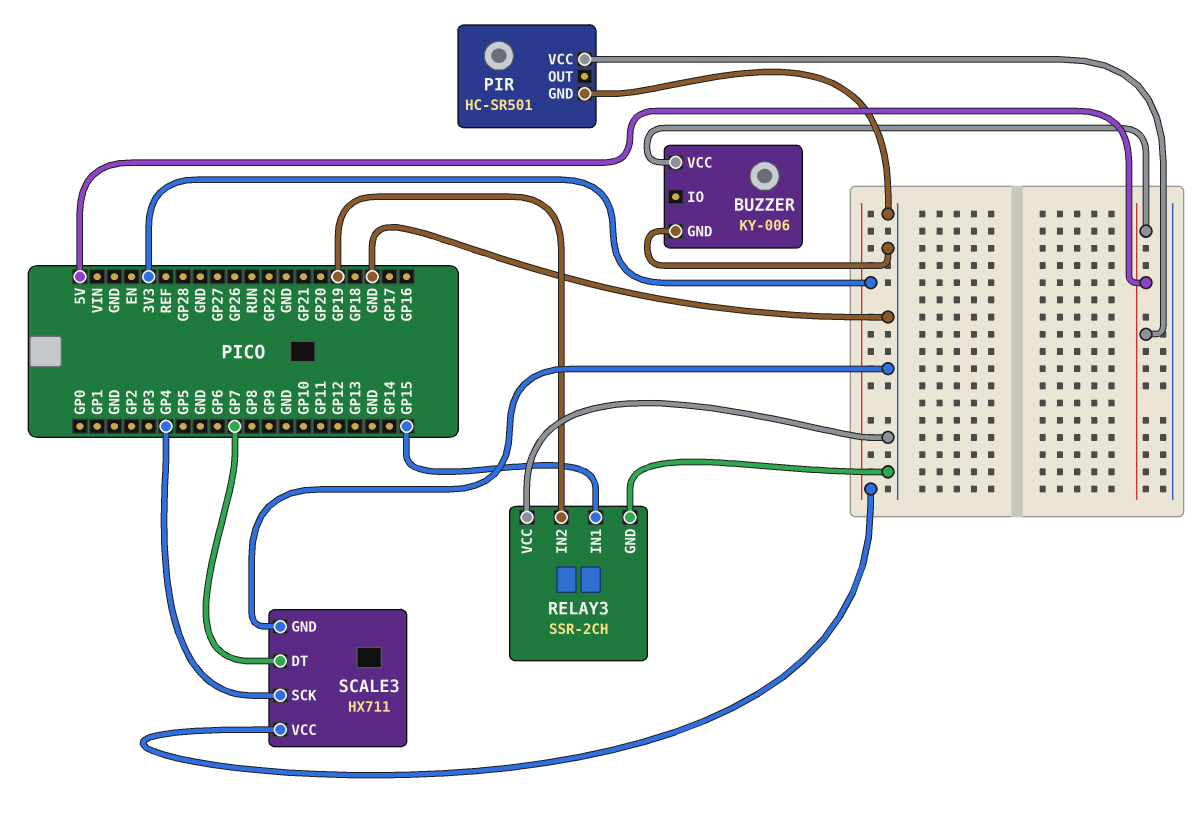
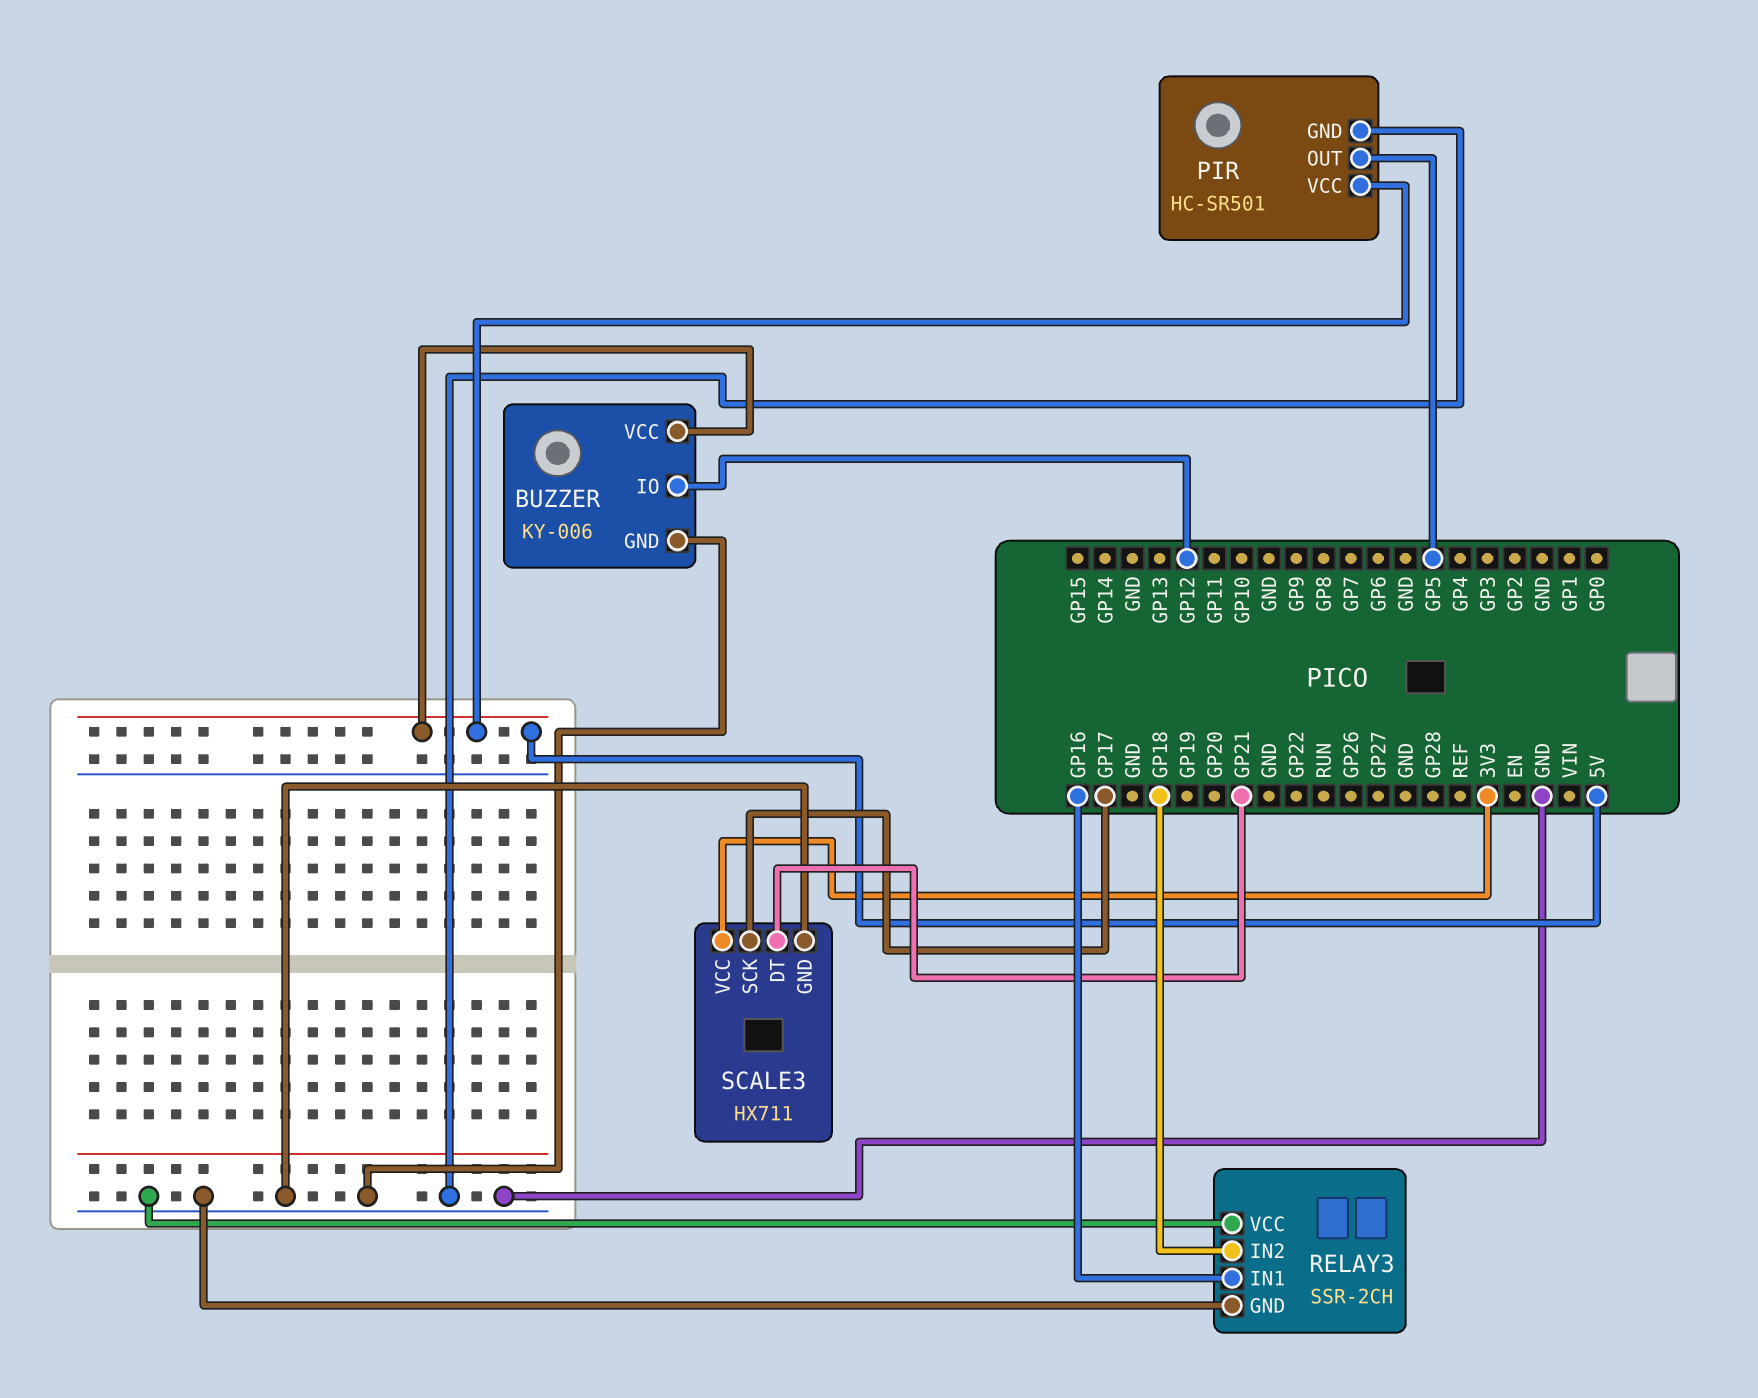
BUZZER pin IO: none -> GP12
PIR pin OUT: none -> GP5
RELAY3 pin IN1: GP15 -> GP16
RELAY3 pin IN2: GP19 -> GP18
SCALE3 pin DT: GP7 -> GP21
SCALE3 pin SCK: GP4 -> GP17

